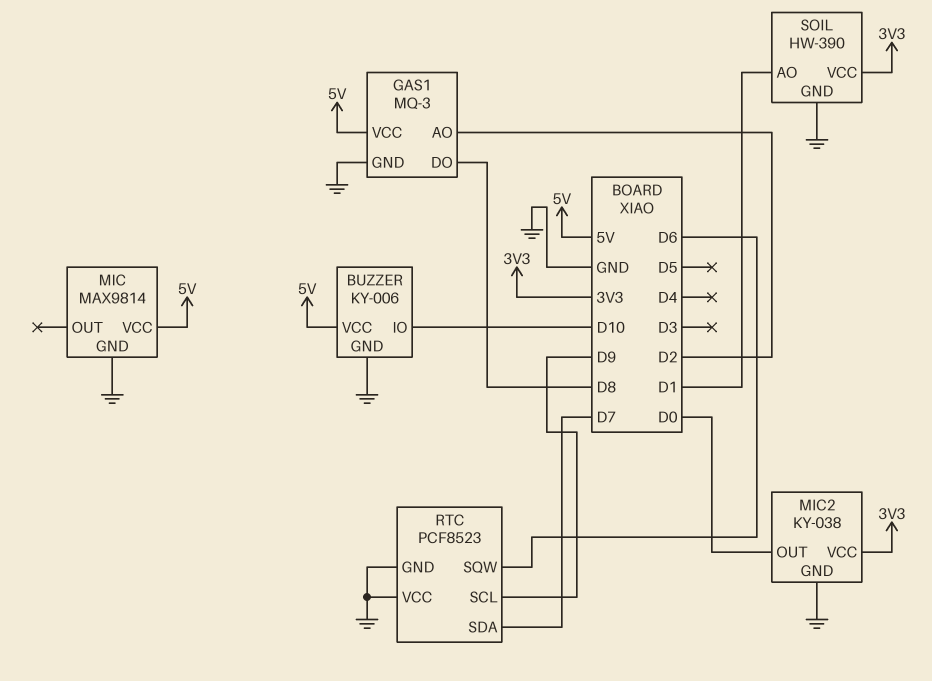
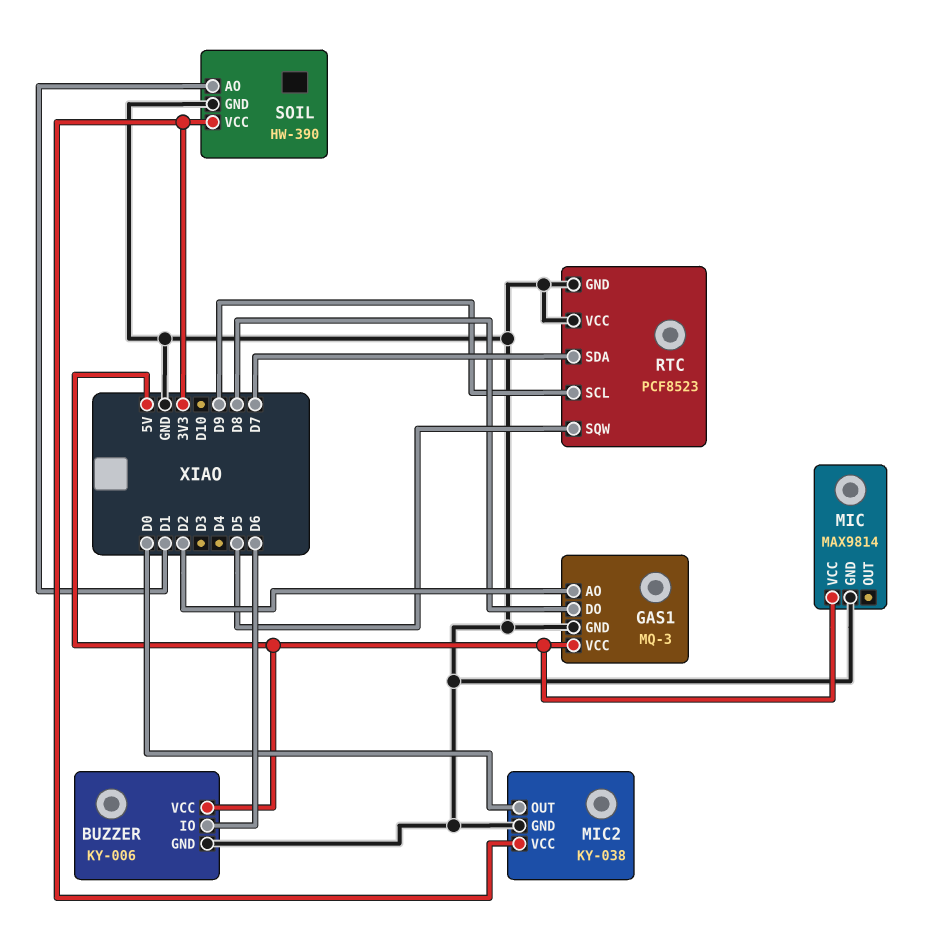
BUZZER pin IO: D10 -> D6
RTC pin SQW: D6 -> D5

